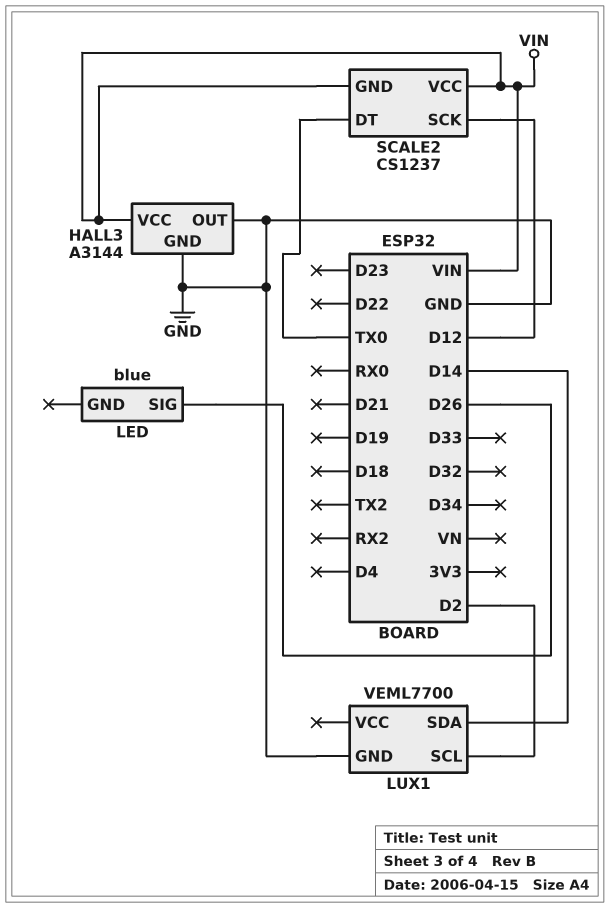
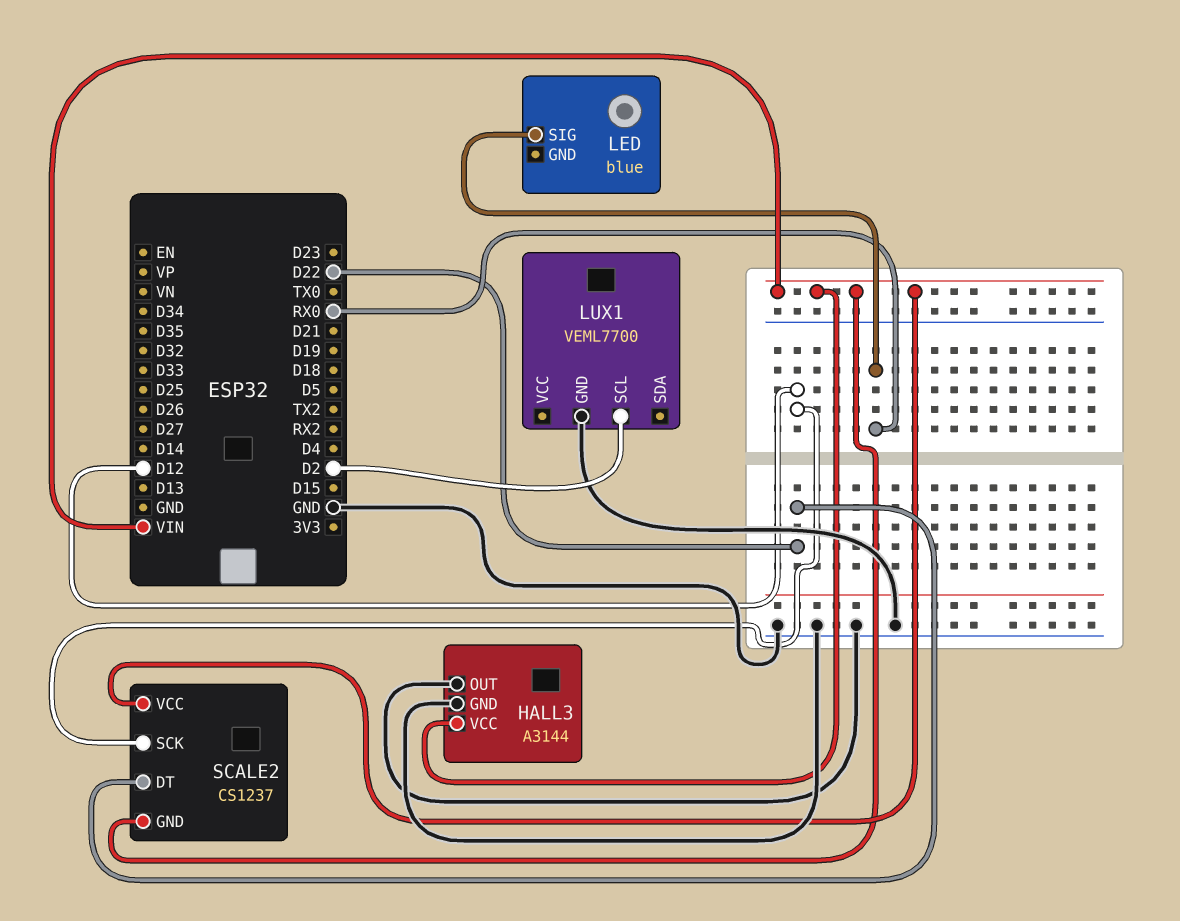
LED pin SIG: D26 -> RX0
LUX1 pin SDA: D14 -> none
SCALE2 pin DT: TX0 -> D22

